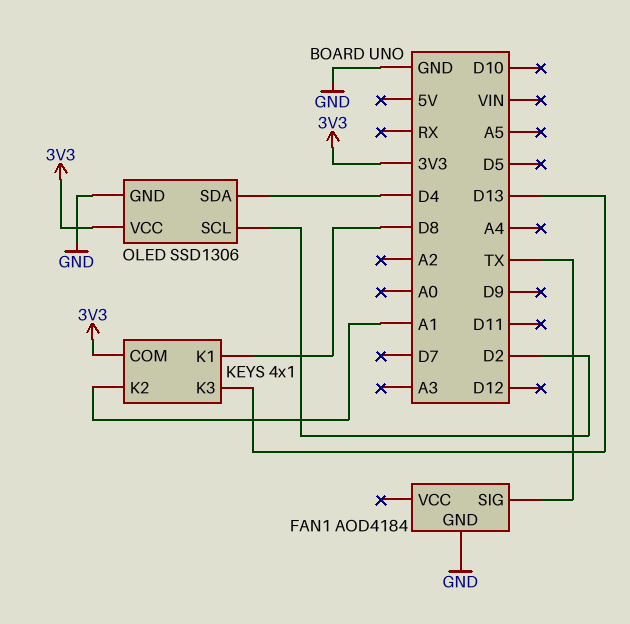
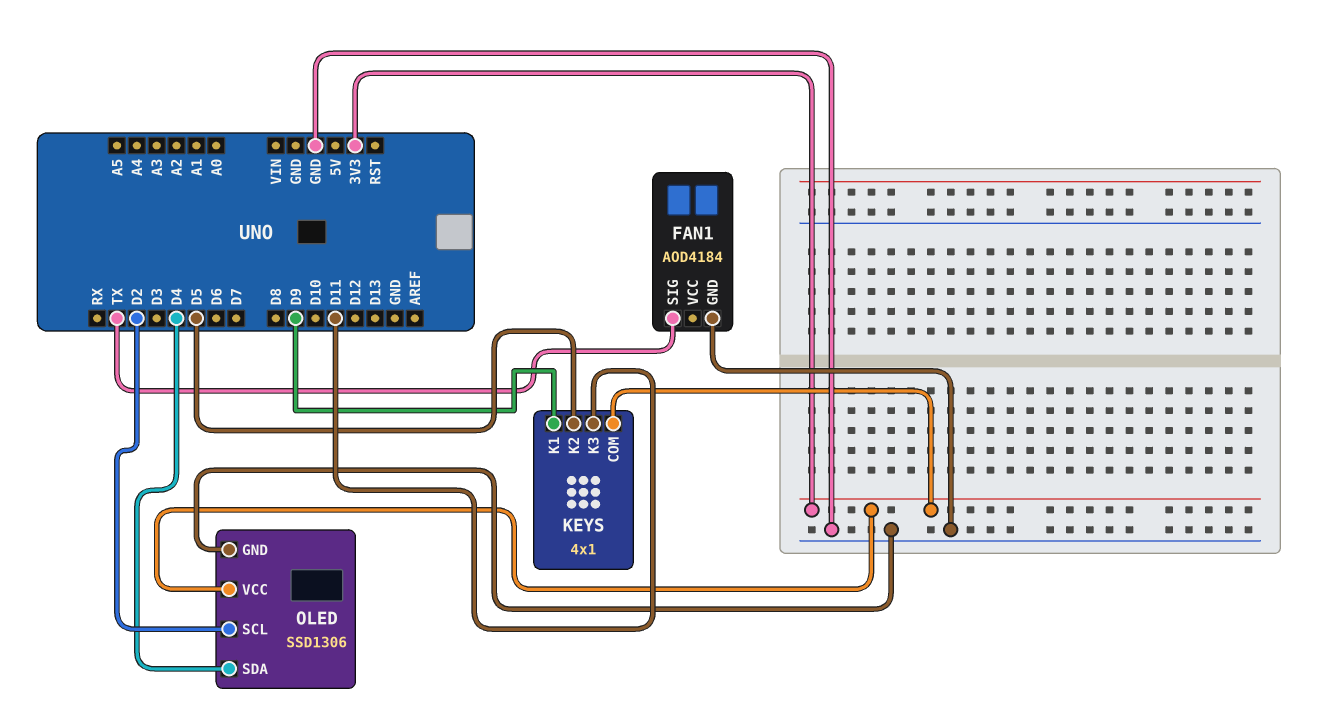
KEYS pin K1: D8 -> D9
KEYS pin K2: A1 -> D5
KEYS pin K3: D13 -> D11

